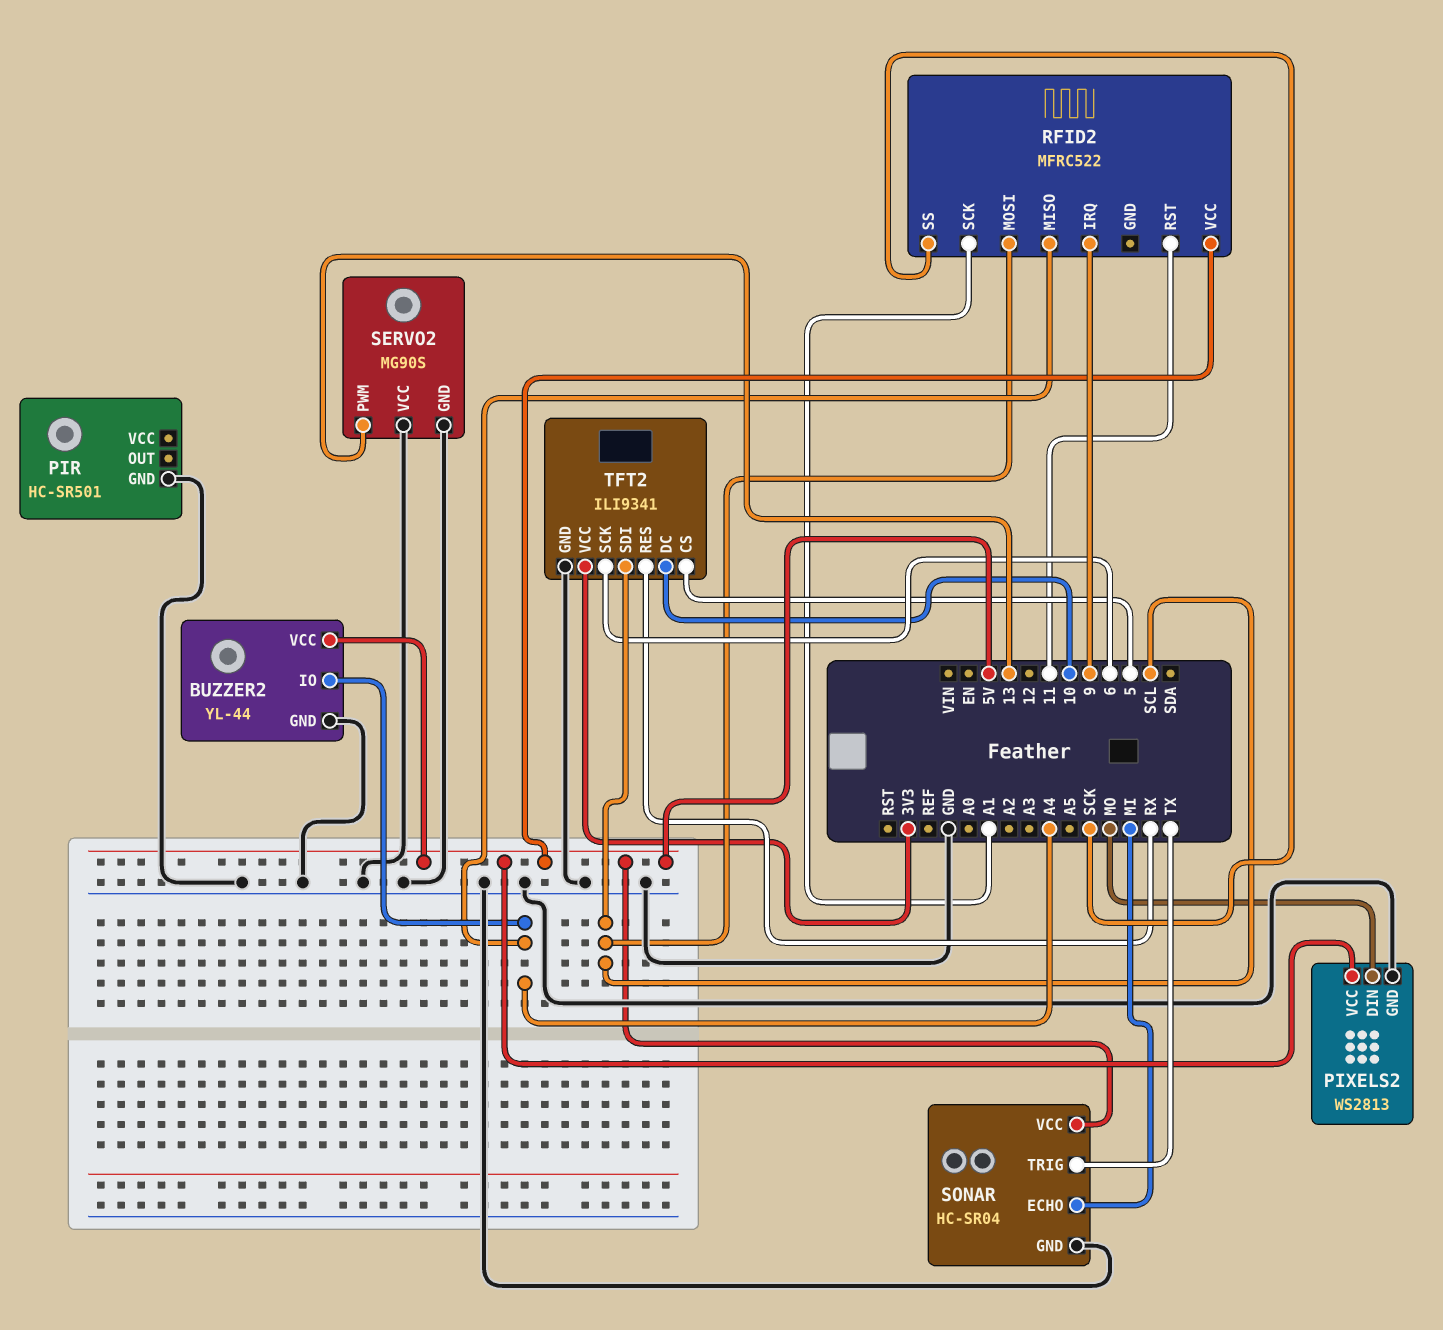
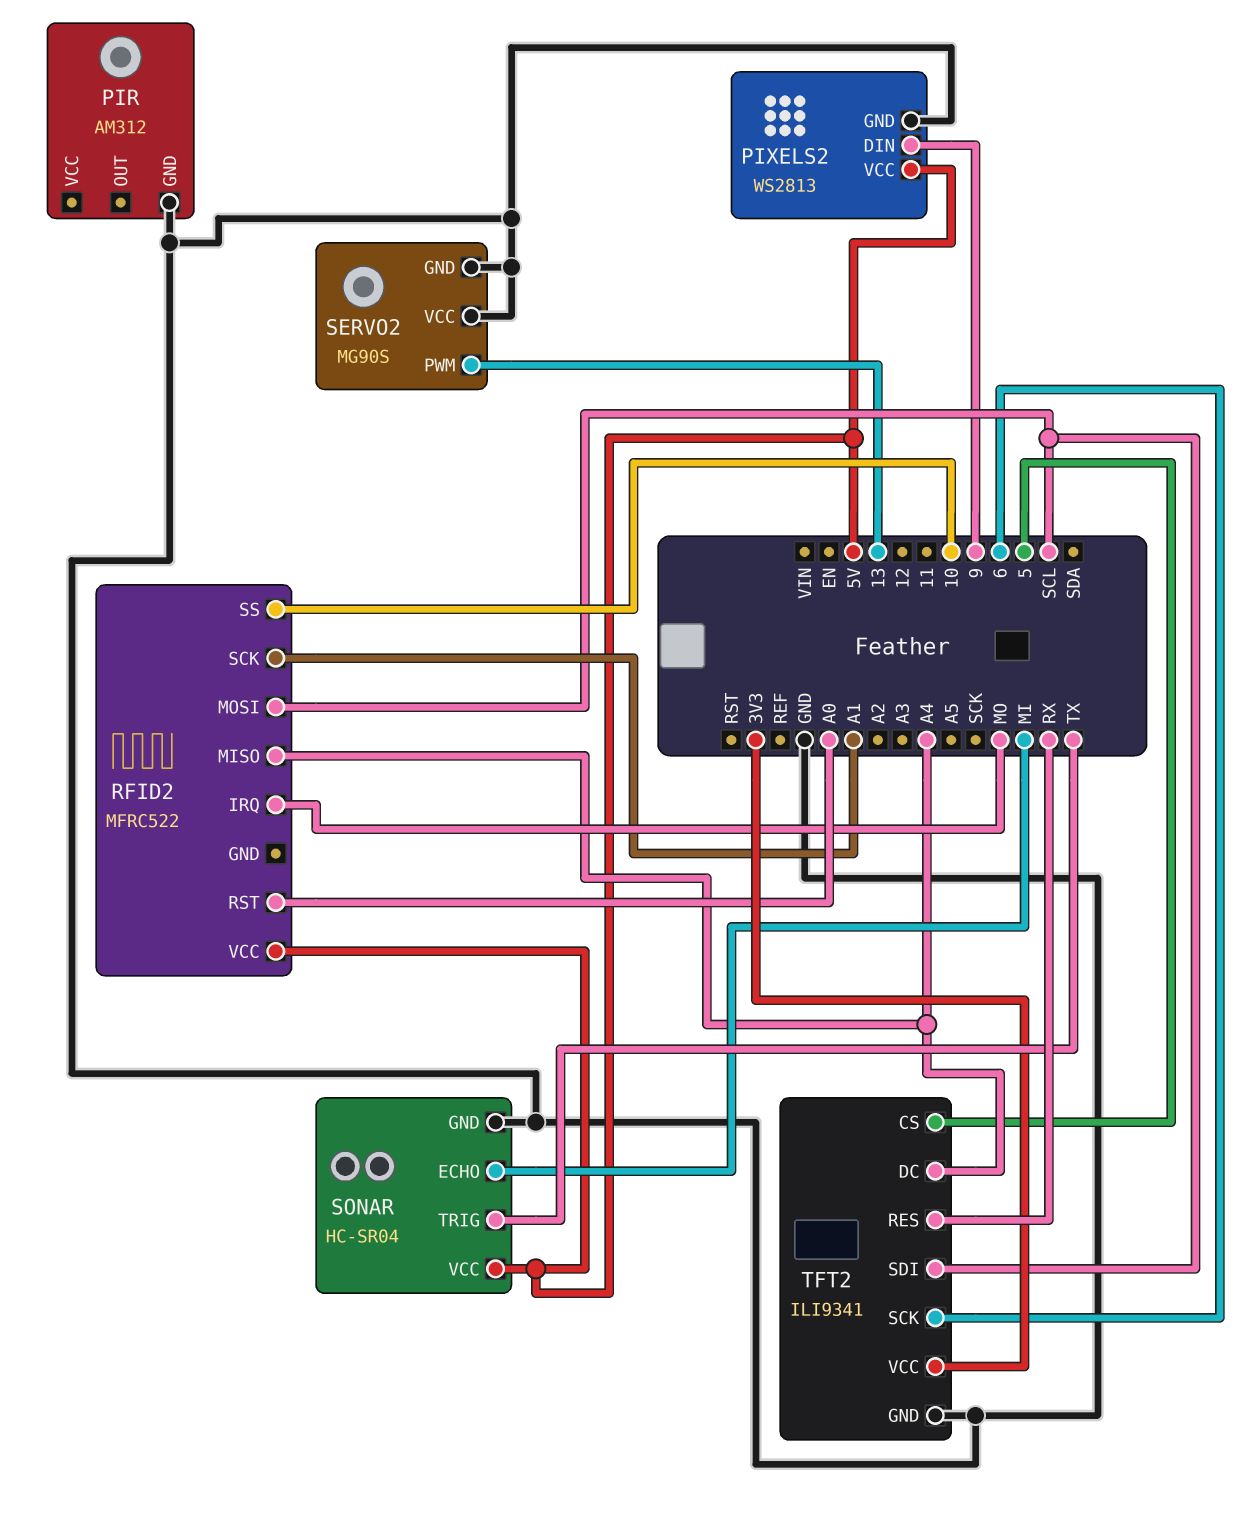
BUZZER2: YL-44 -> none
BUZZER2 pin GND: GND -> none
BUZZER2 pin IO: A4 -> none
BUZZER2 pin VCC: 5V -> none
PIR: HC-SR501 -> AM312
PIXELS2 pin DIN: MO -> 9
RFID2 pin IRQ: 9 -> MO
RFID2 pin RST: 11 -> A0
RFID2 pin SS: SCK -> 10
TFT2 pin DC: 10 -> A4

